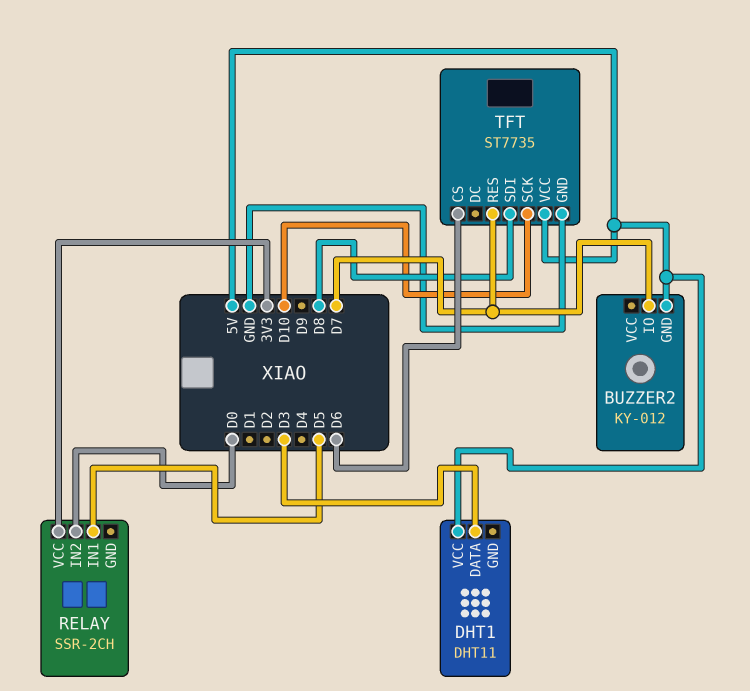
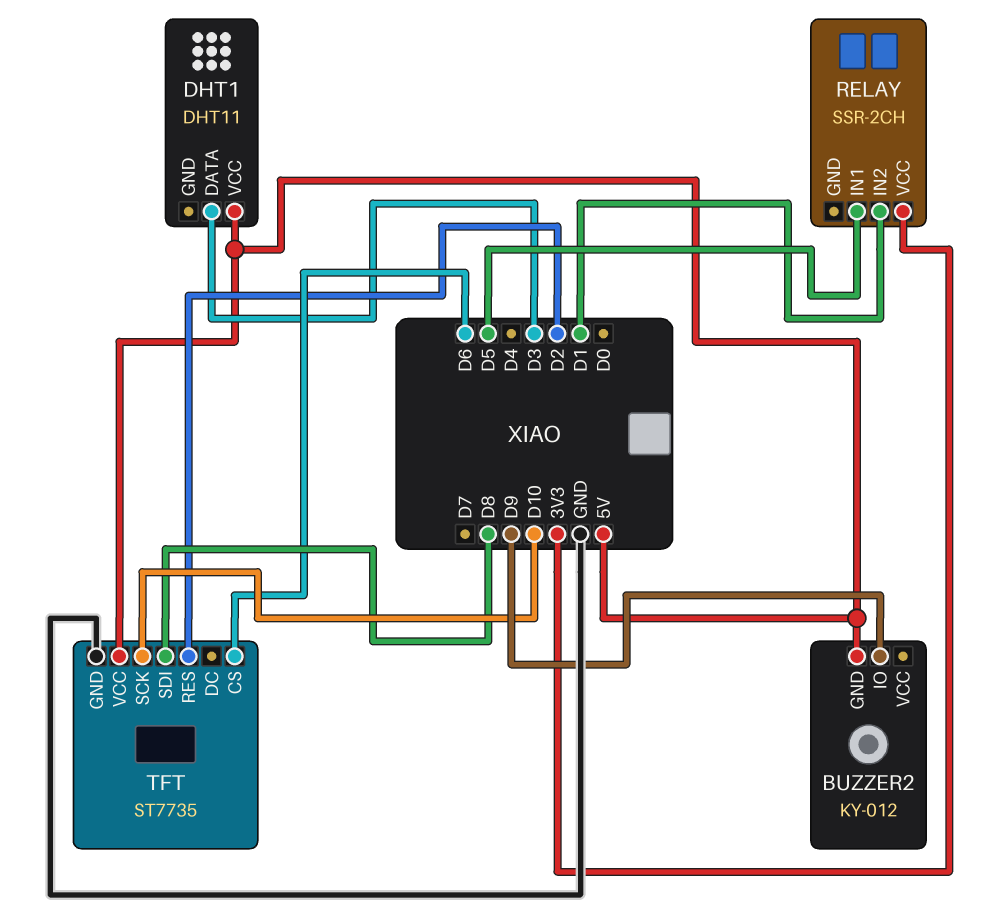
BUZZER2 pin IO: D7 -> D9
RELAY pin IN2: D0 -> D1
TFT pin RES: D7 -> D2

